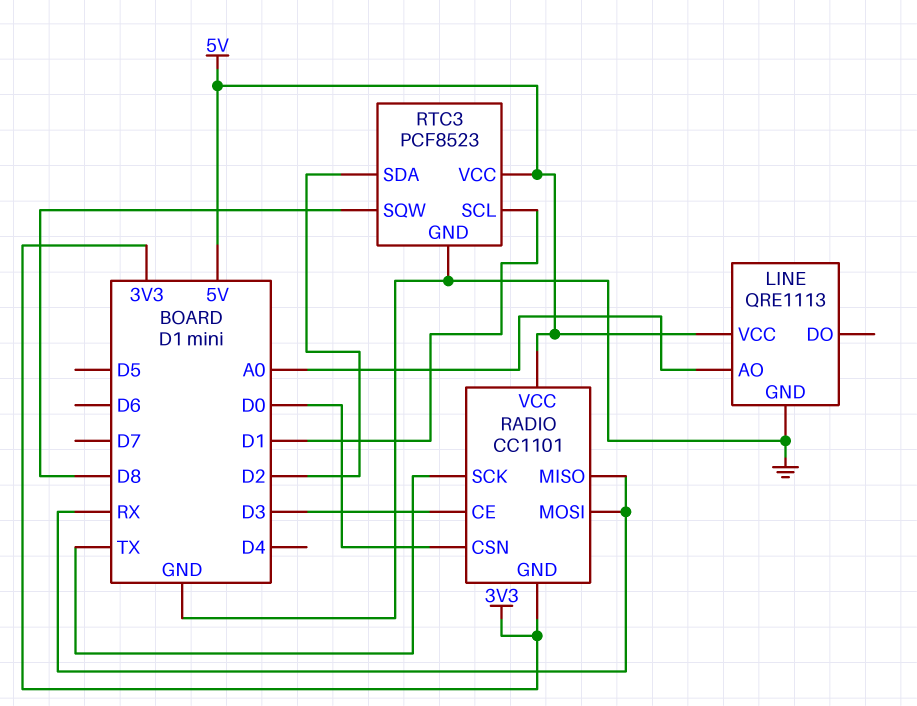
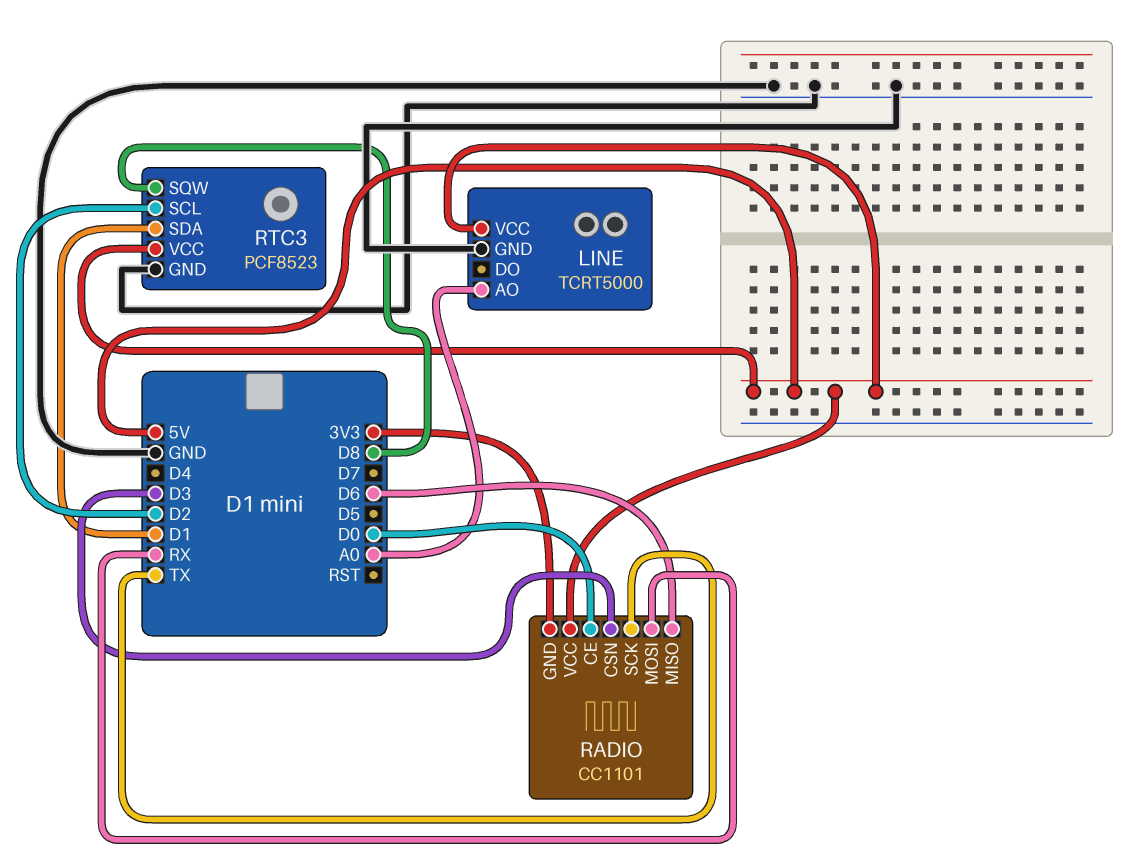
LINE: QRE1113 -> TCRT5000
RADIO pin CE: D3 -> D0
RADIO pin CSN: D0 -> D3
RADIO pin MISO: RX -> D6
RTC3 pin SCL: D1 -> D2
RTC3 pin SDA: D2 -> D1

